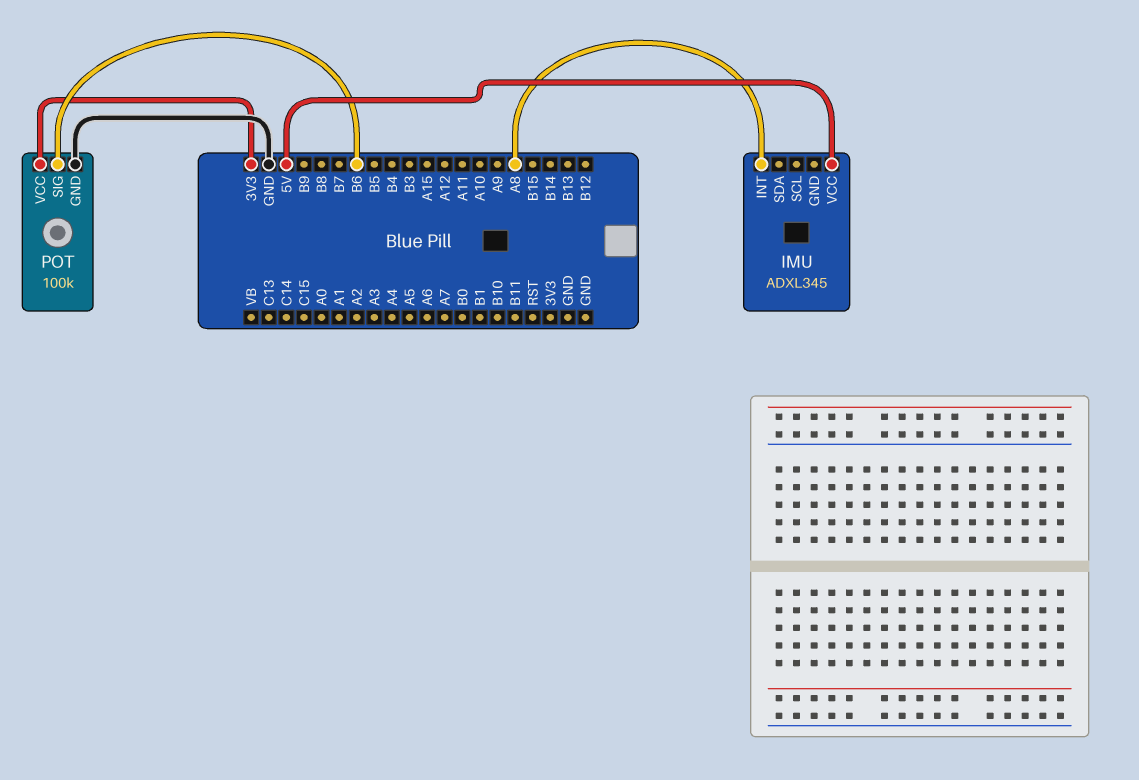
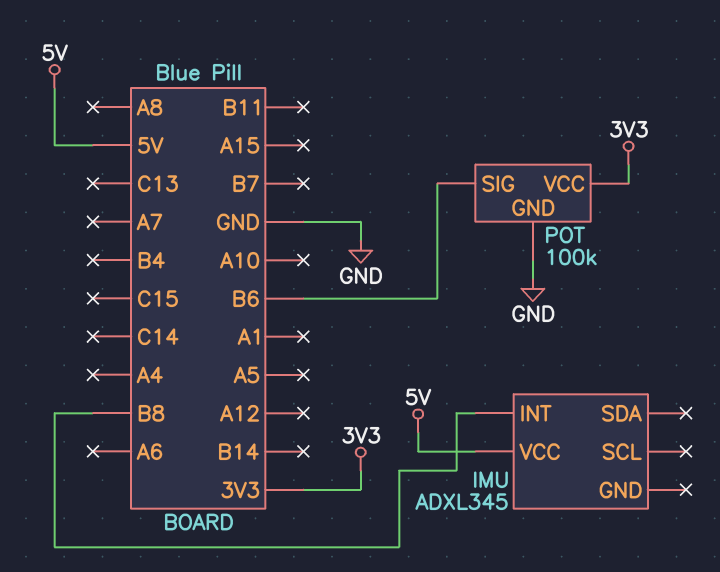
IMU pin INT: A8 -> B8

